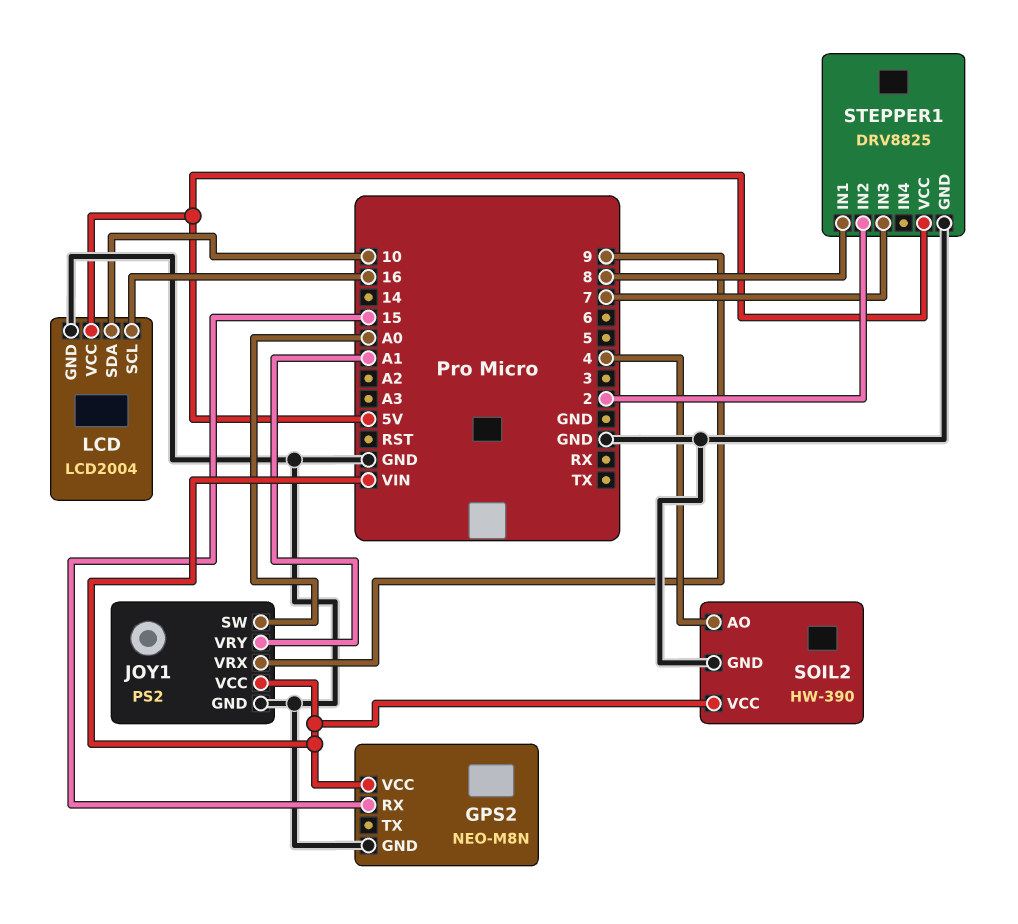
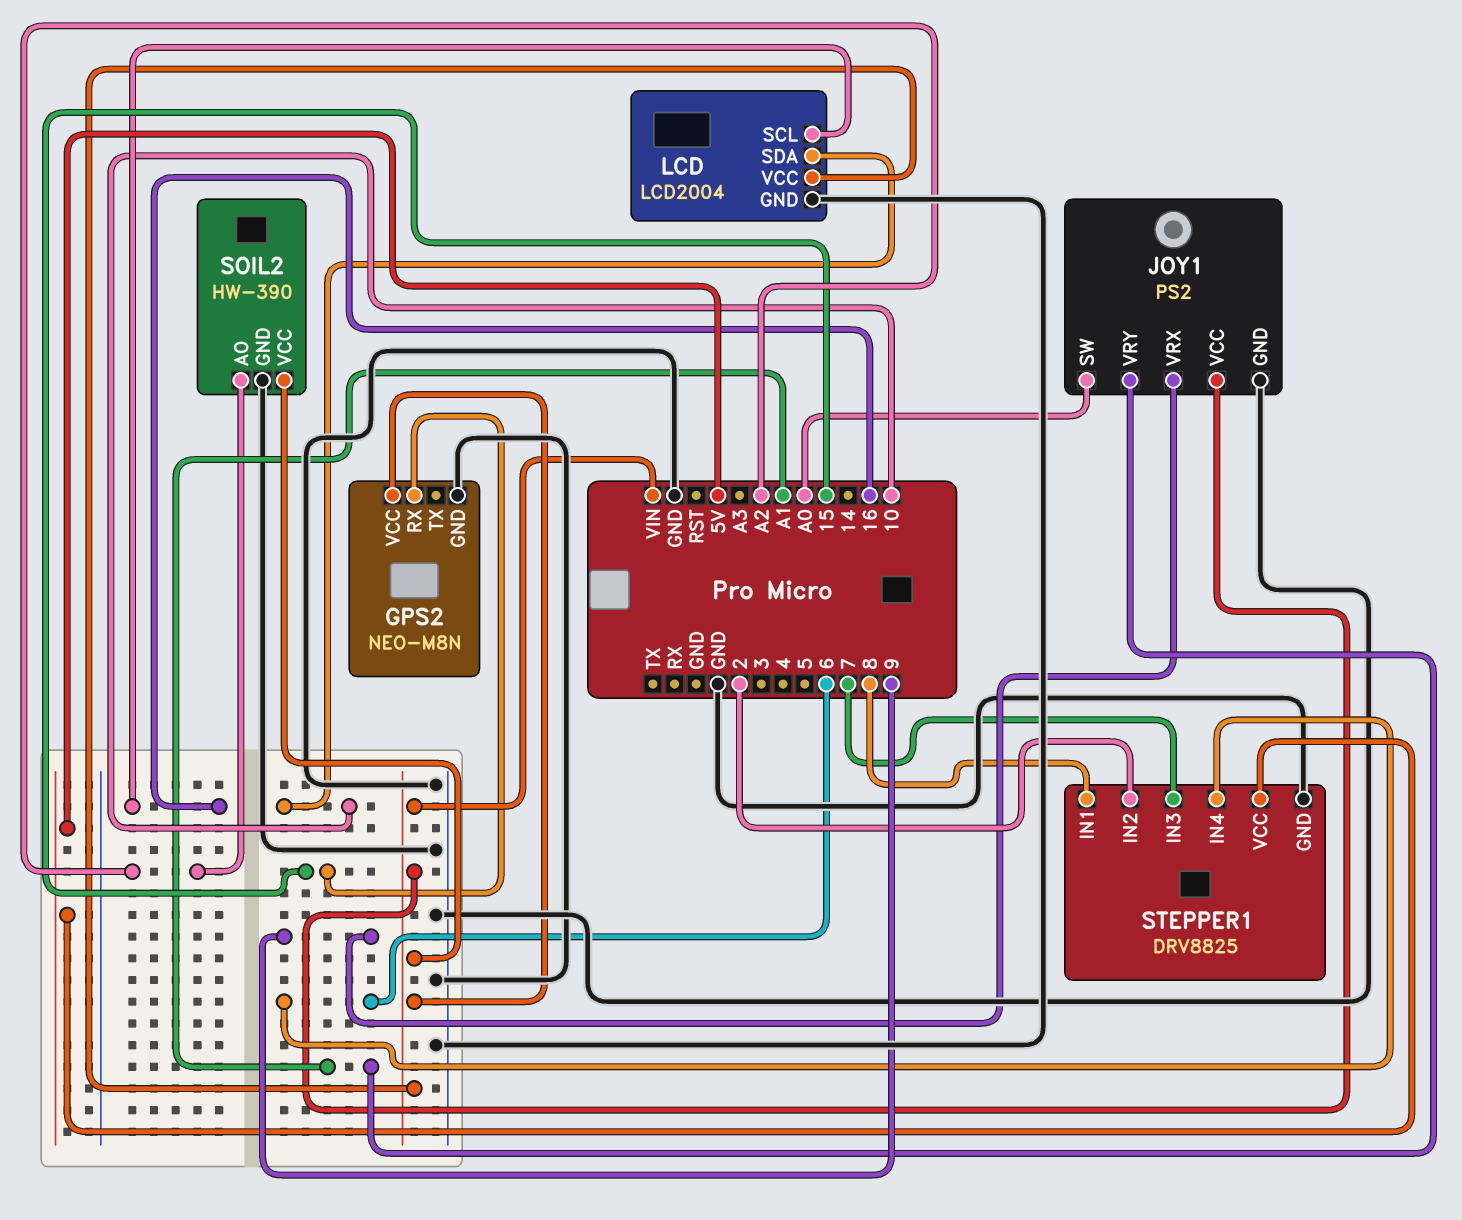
LCD pin VCC: 5V -> VIN
SOIL2 pin AO: 4 -> A2
STEPPER1 pin IN4: none -> 6

